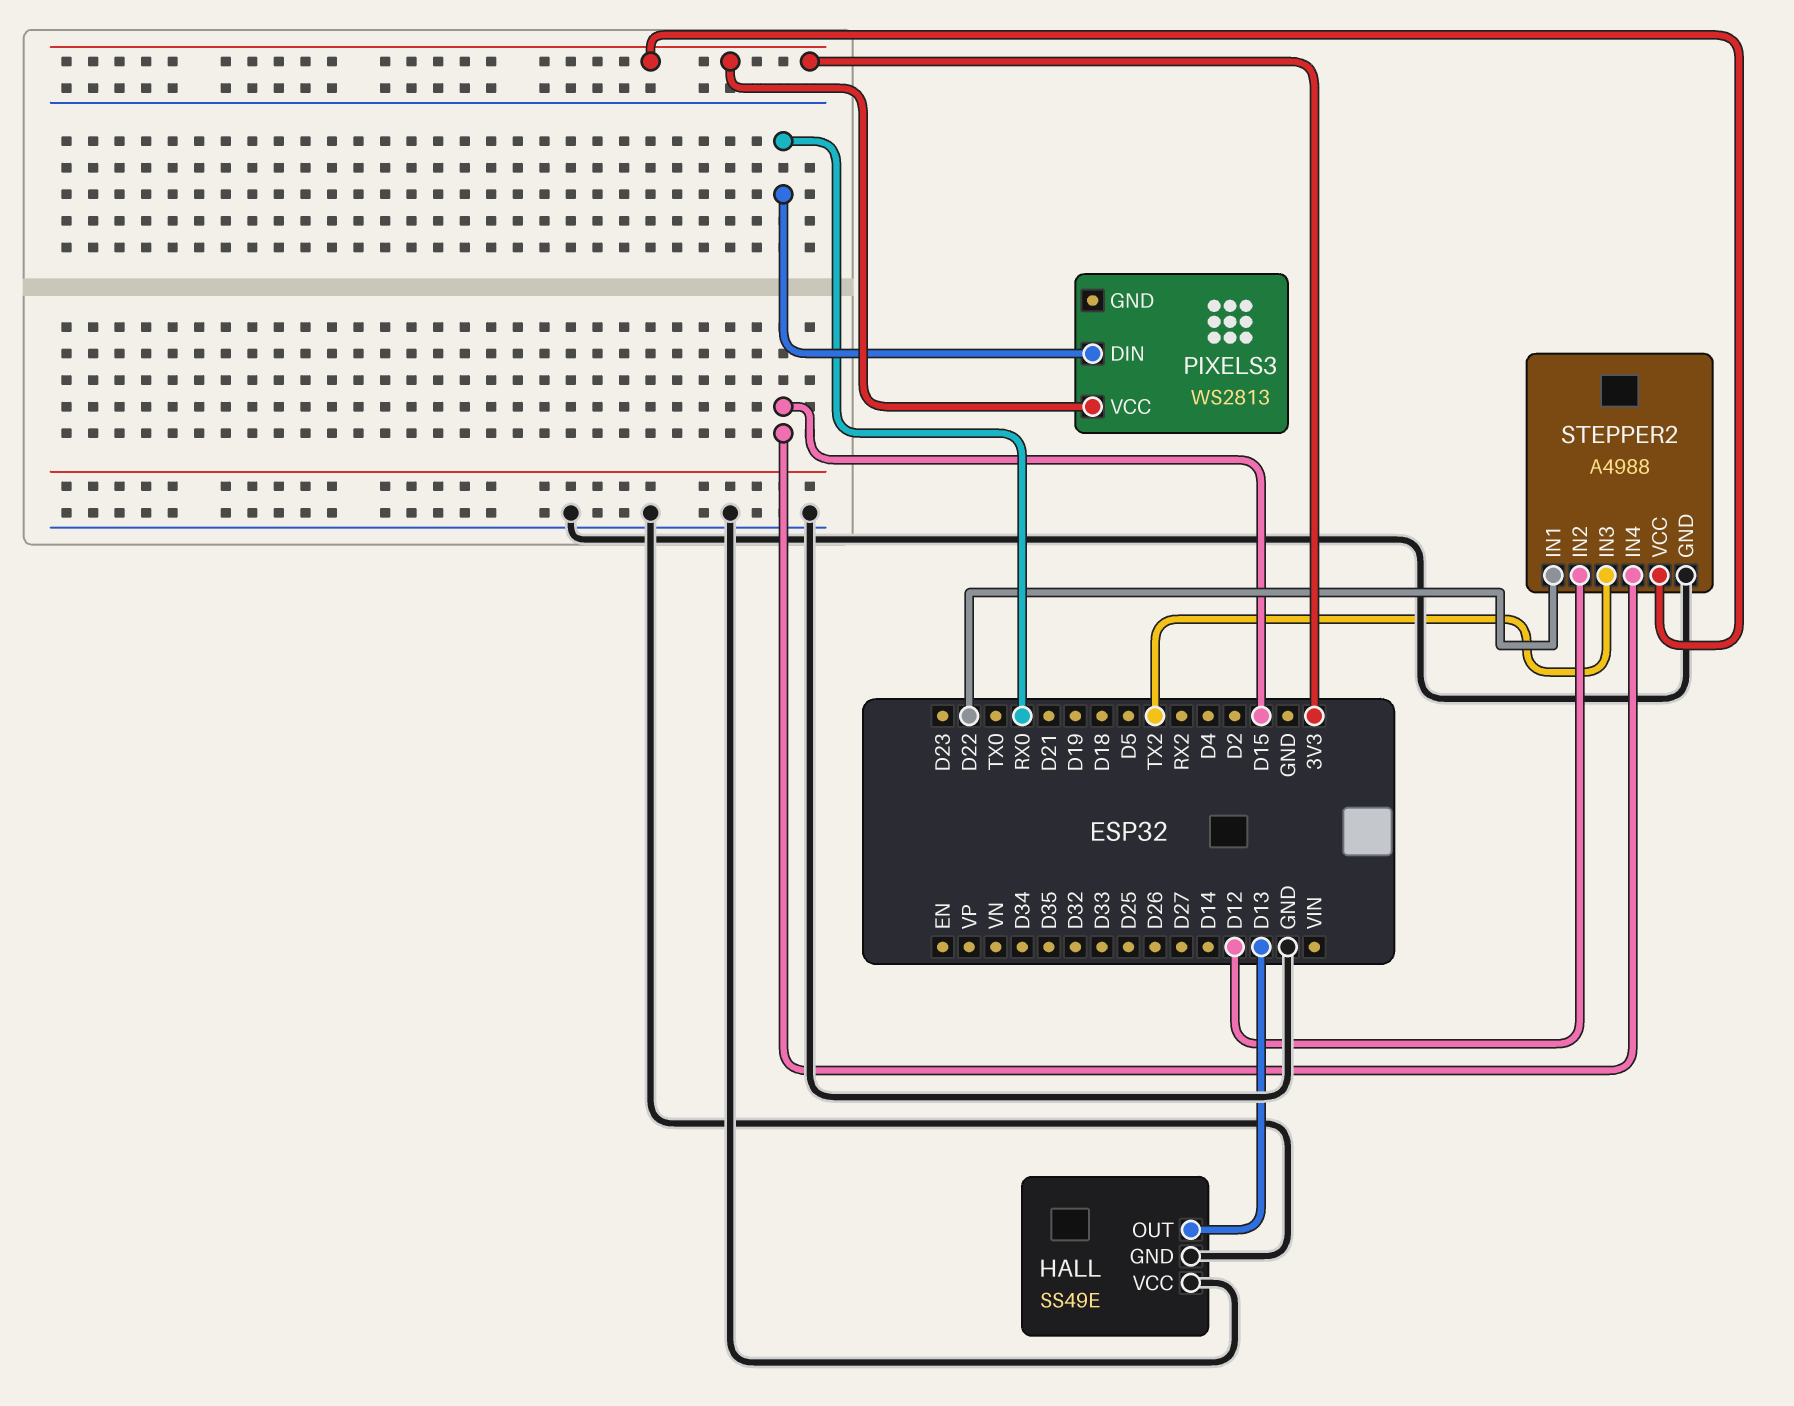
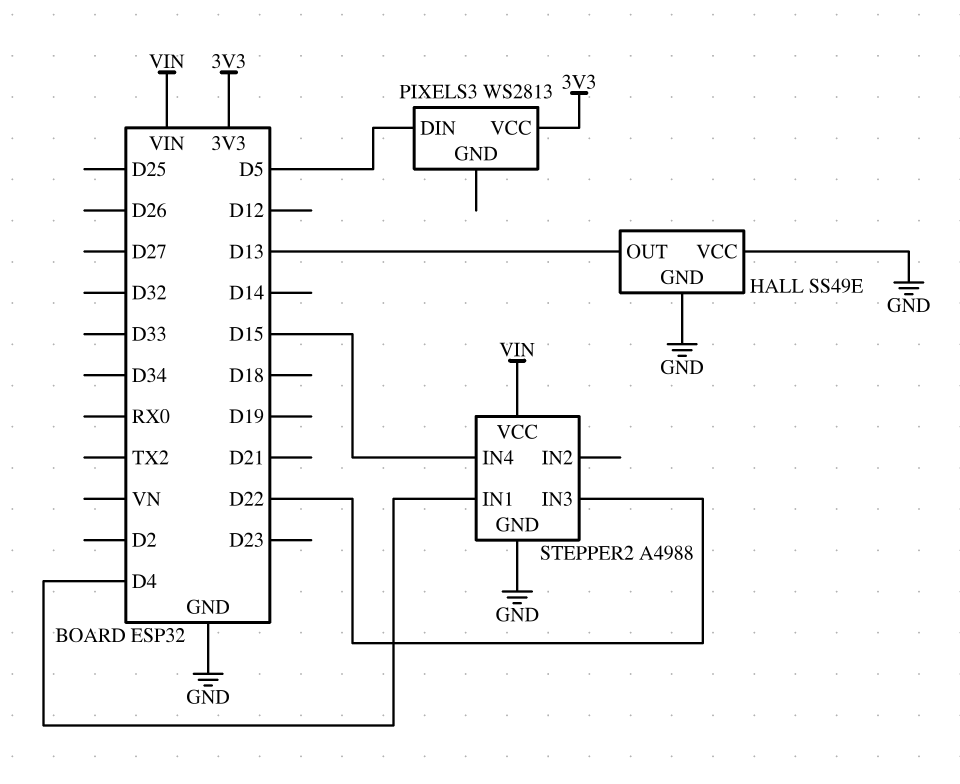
PIXELS3 pin DIN: RX0 -> D5
STEPPER2 pin IN1: D22 -> D4
STEPPER2 pin IN2: D12 -> none
STEPPER2 pin IN3: TX2 -> D22
STEPPER2 pin VCC: 3V3 -> VIN

